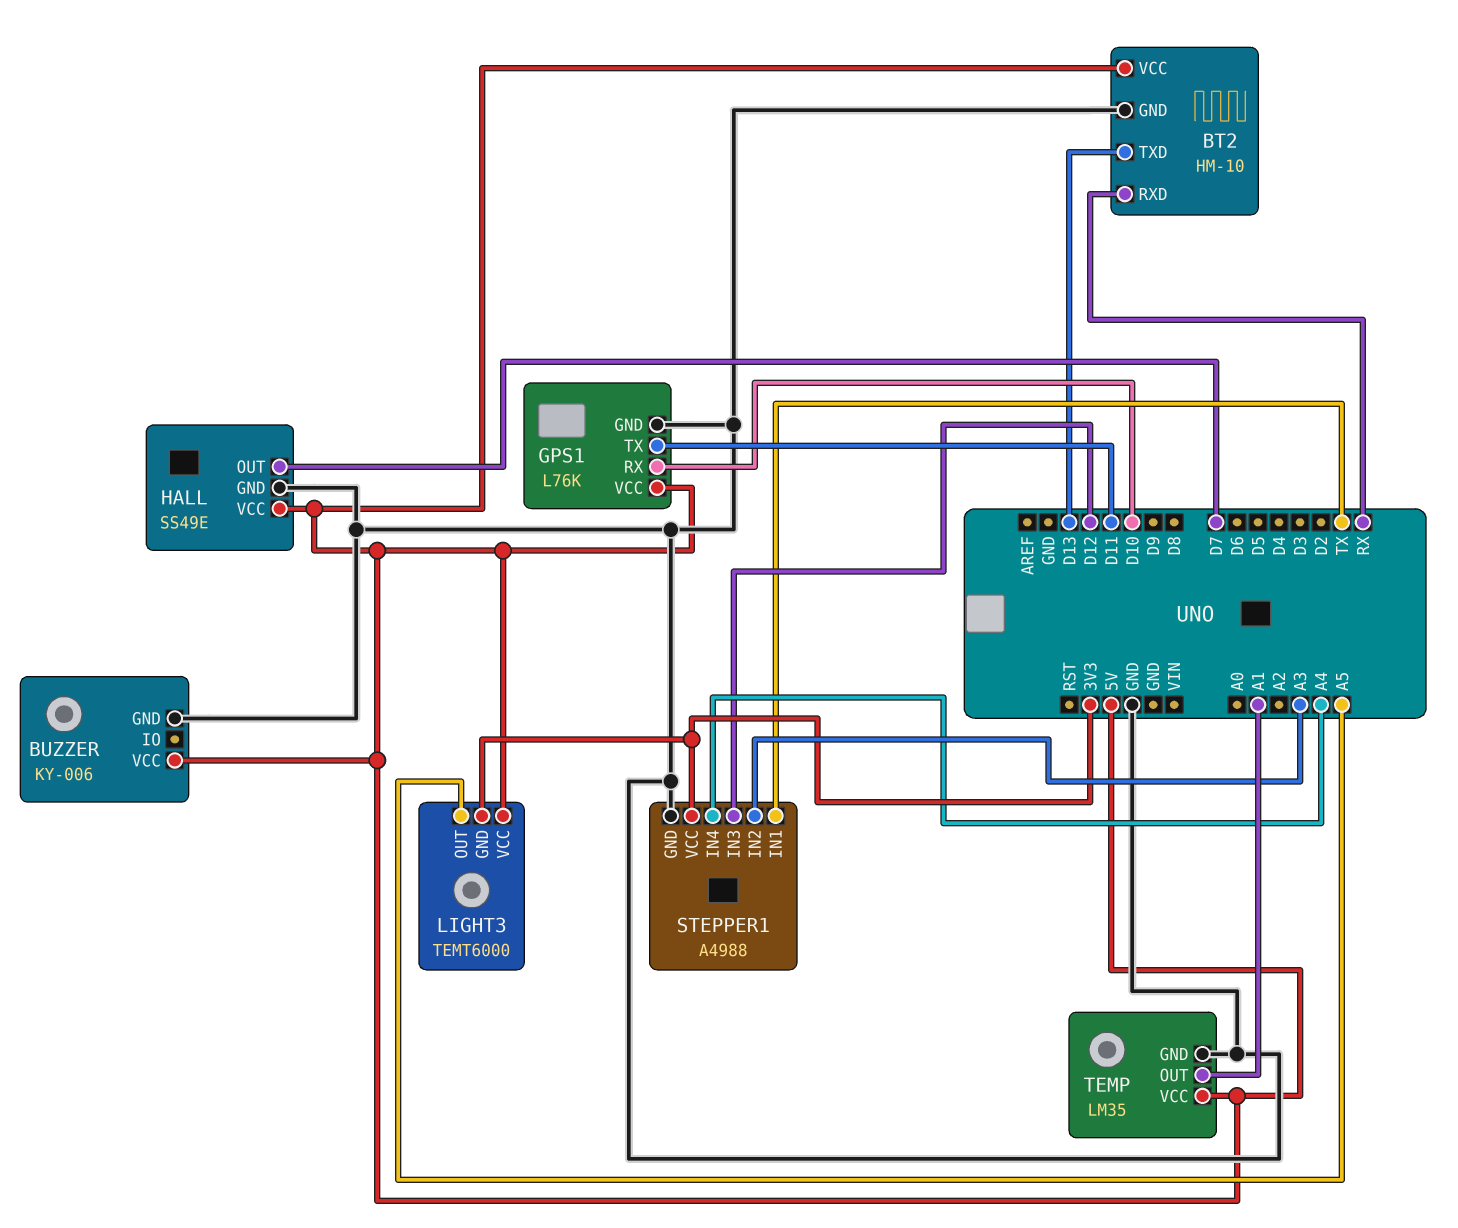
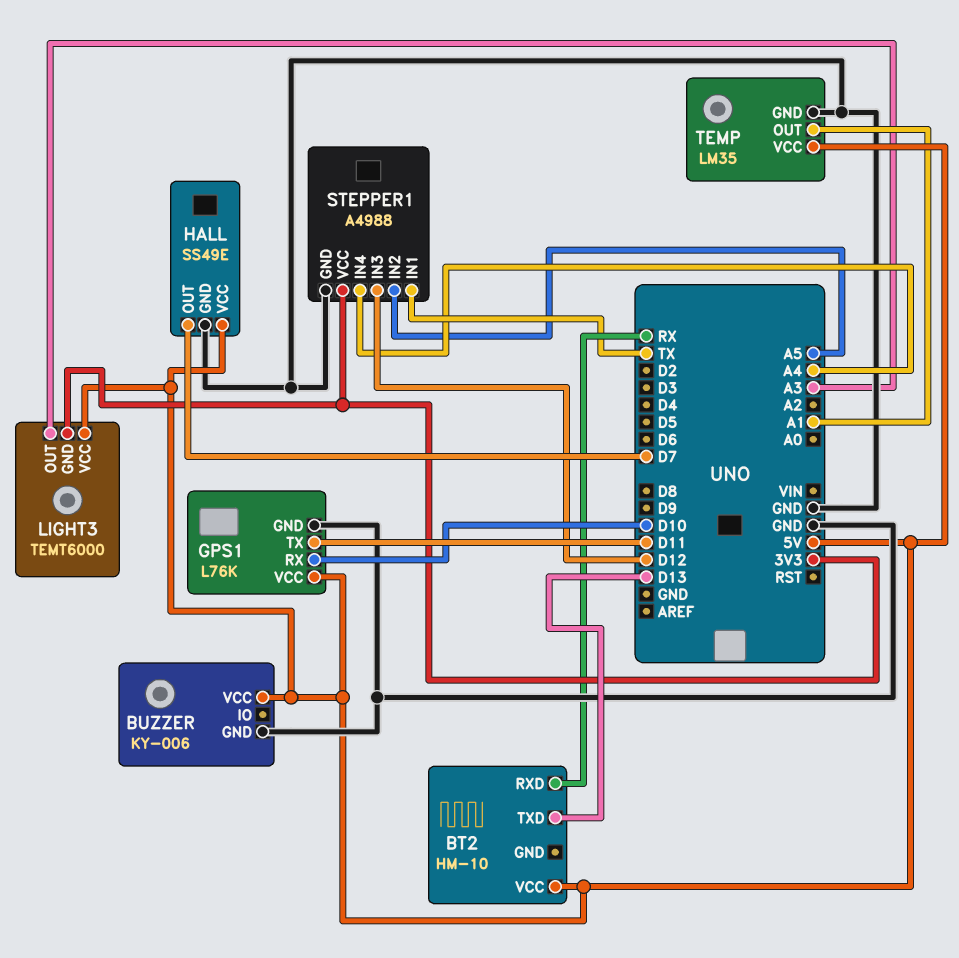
BT2 pin GND: GND -> none
LIGHT3 pin OUT: A5 -> A3
STEPPER1 pin IN2: A3 -> A5

